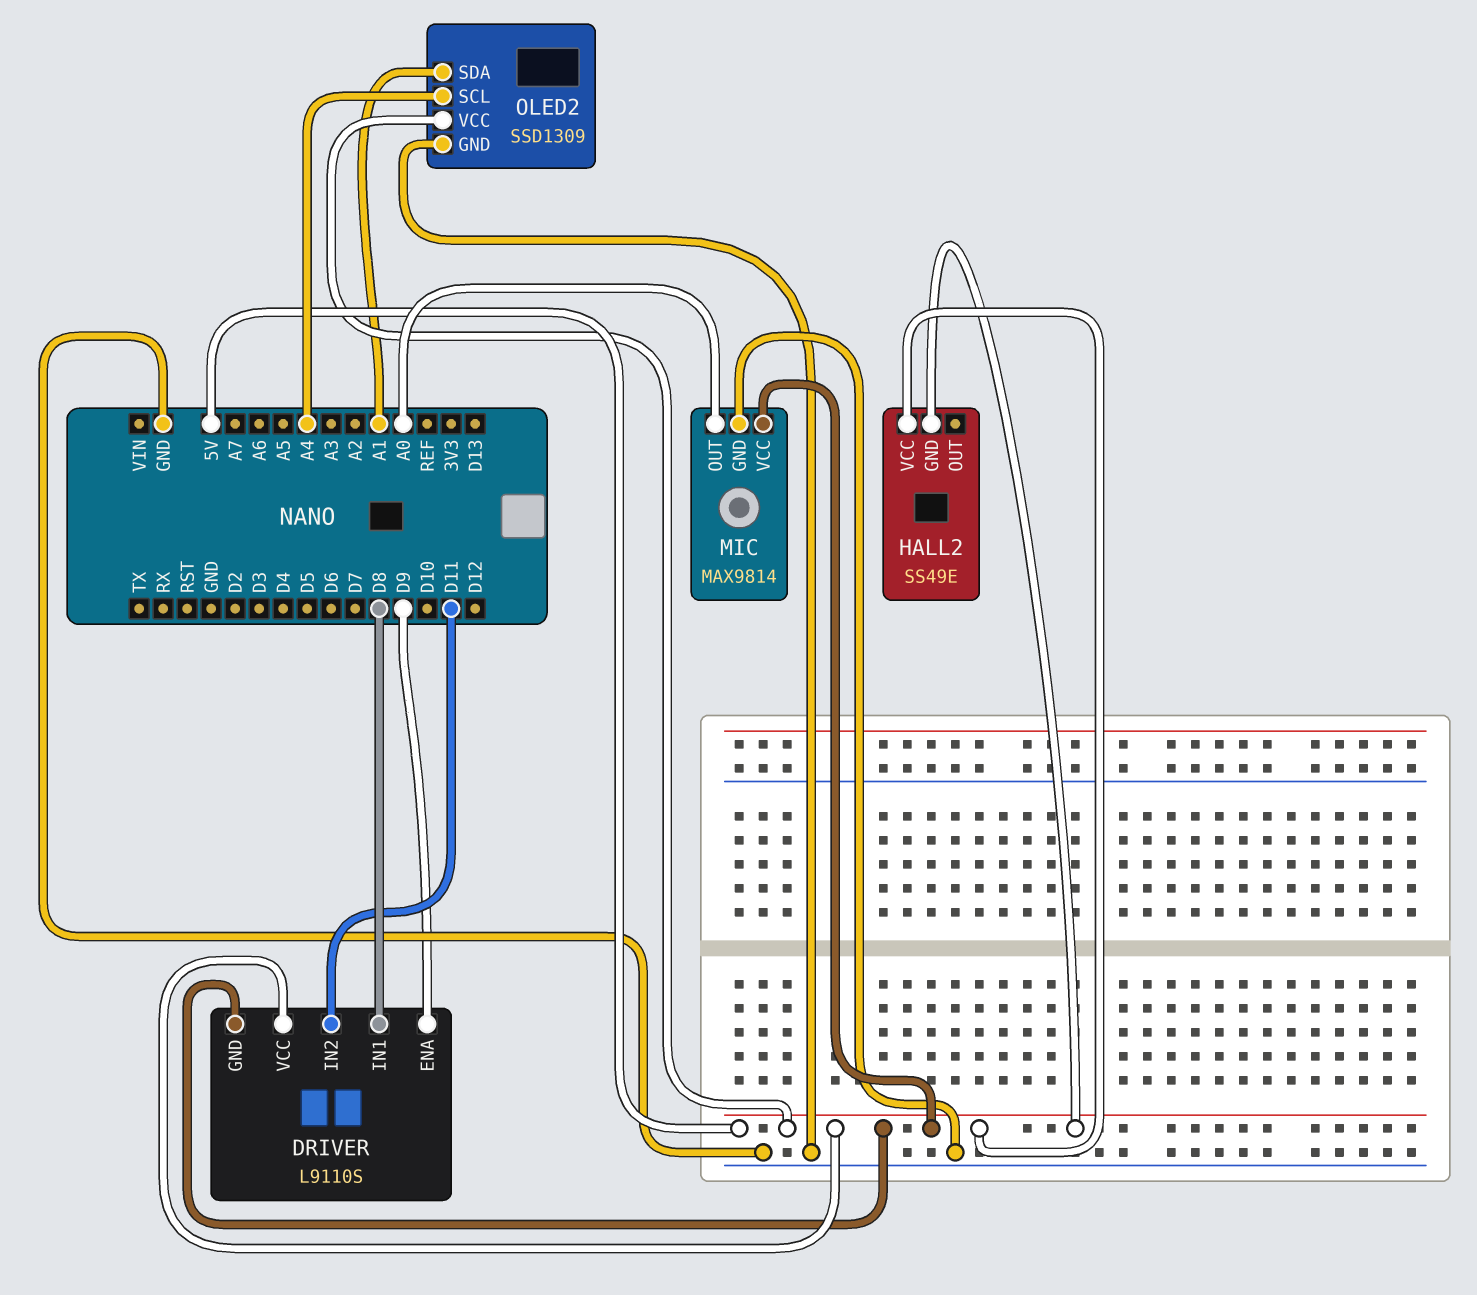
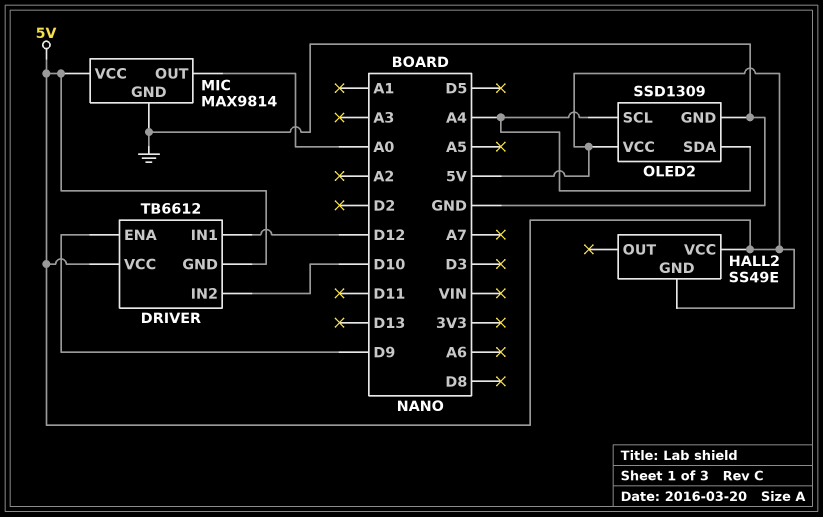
DRIVER: L9110S -> TB6612
DRIVER pin IN1: D8 -> D12
DRIVER pin IN2: D11 -> D10
OLED2 pin SDA: A1 -> A4

